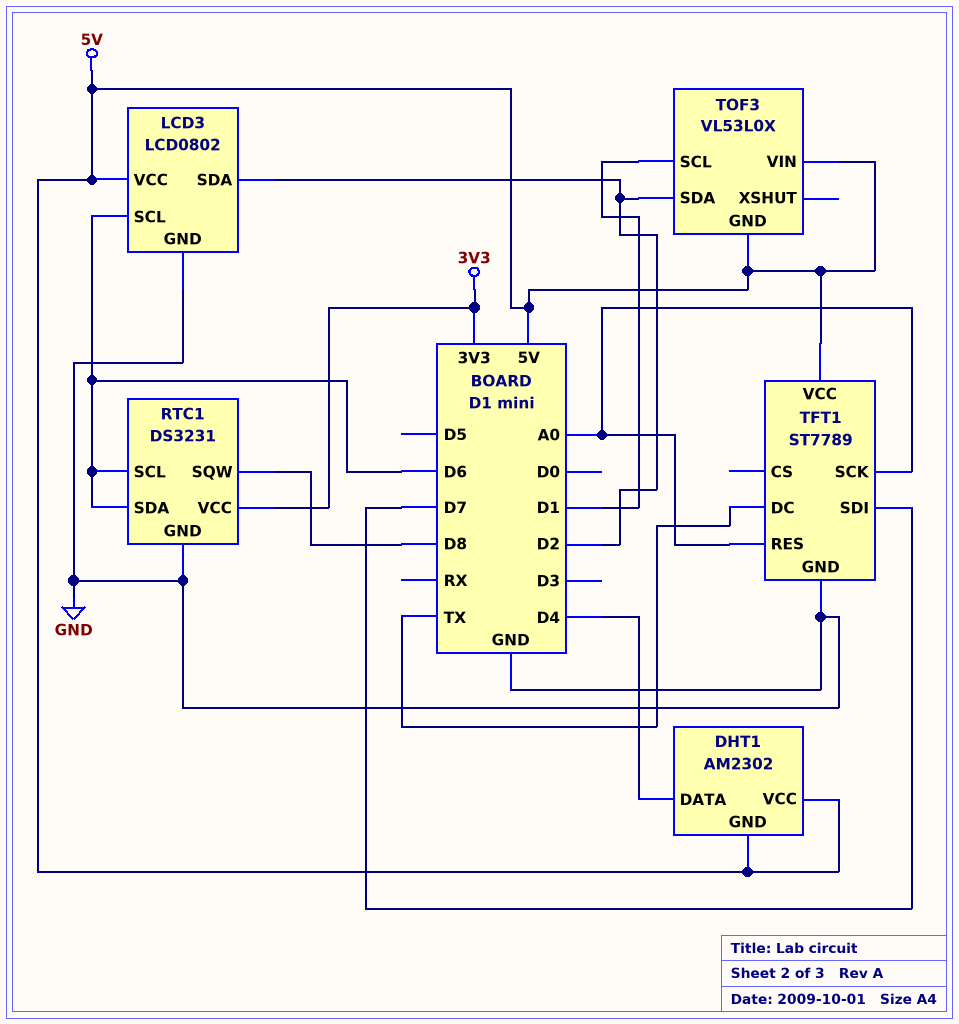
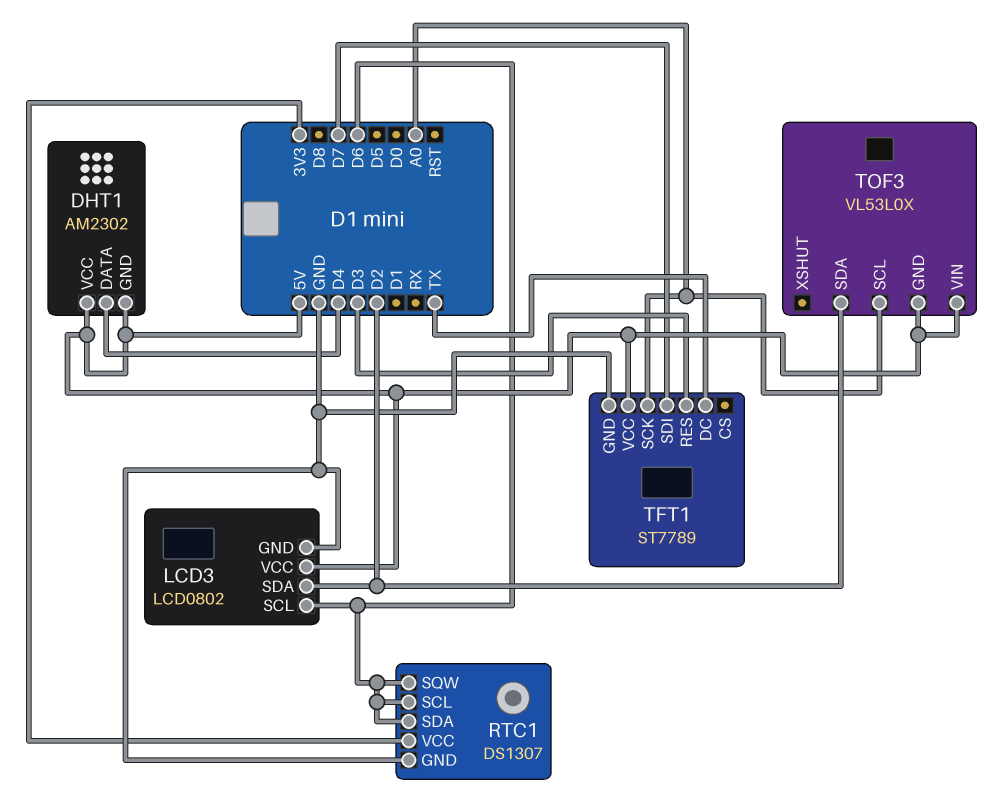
RTC1: DS3231 -> DS1307
RTC1 pin SQW: D8 -> D6
TFT1 pin RES: A0 -> D3
TOF3 pin SCL: D1 -> A0

